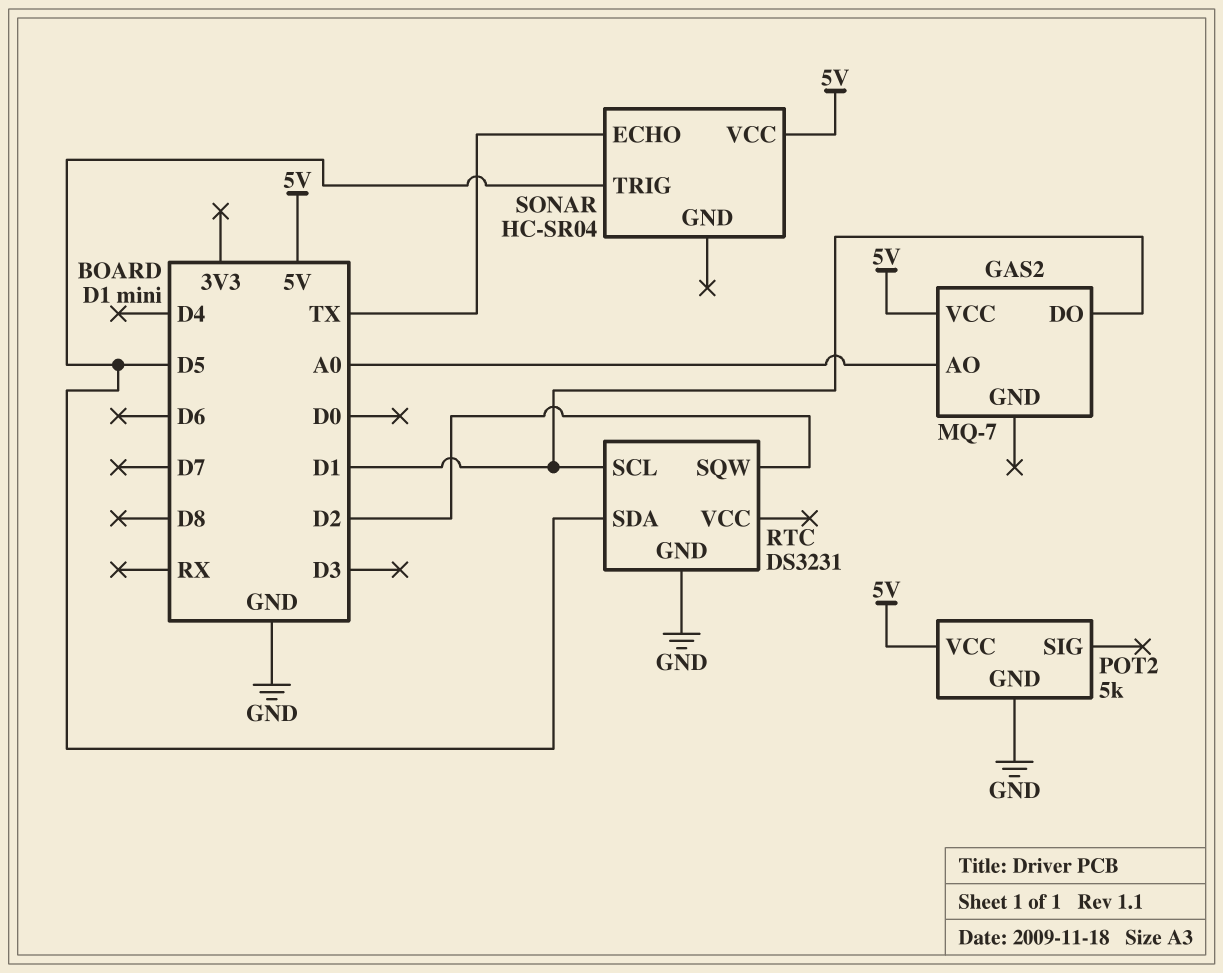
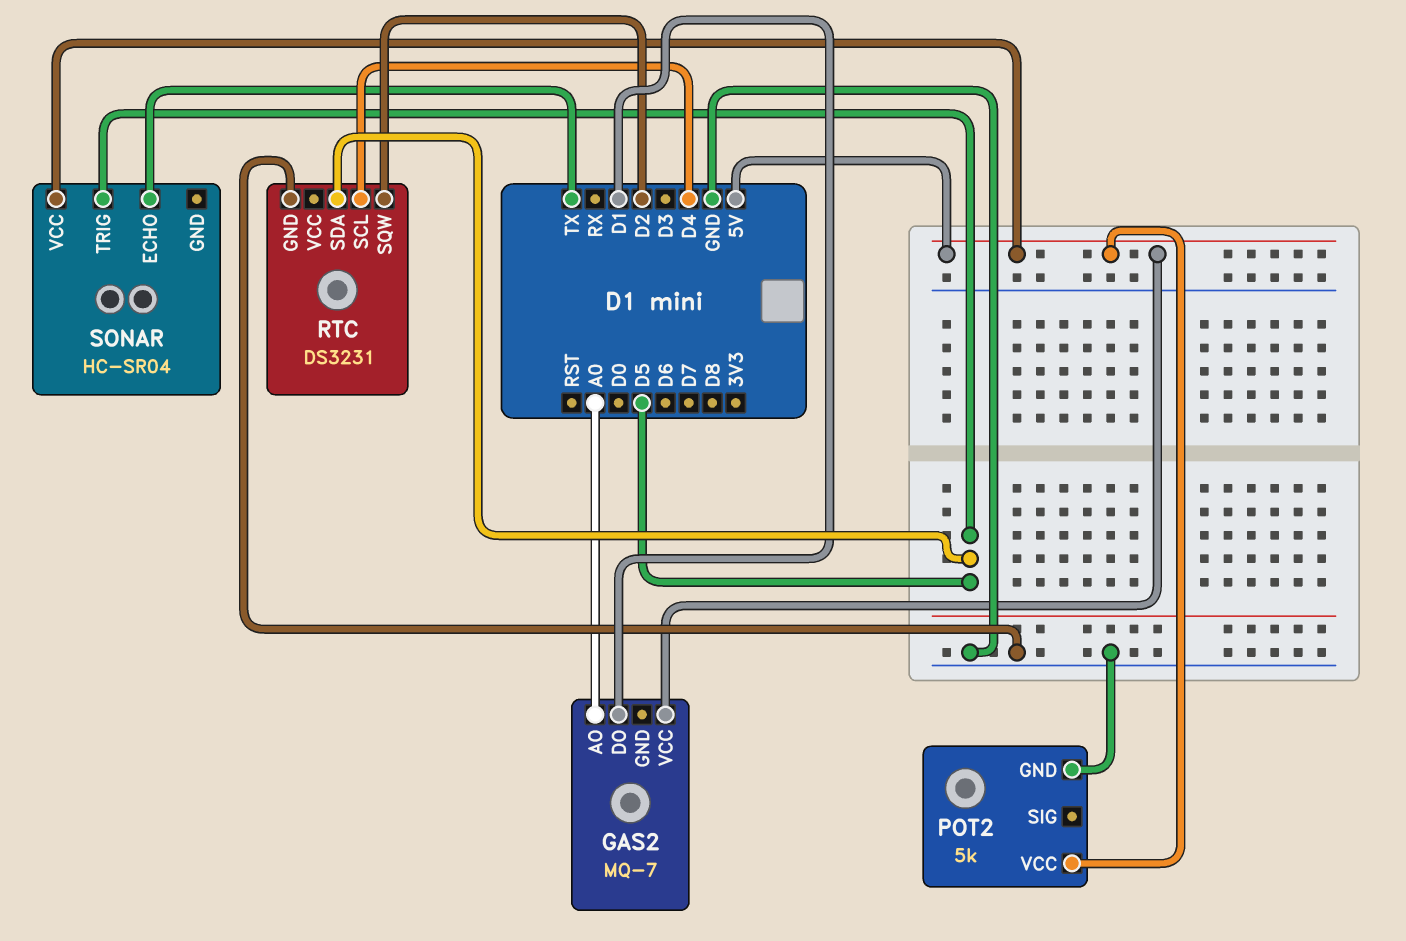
RTC pin SCL: D1 -> D4

